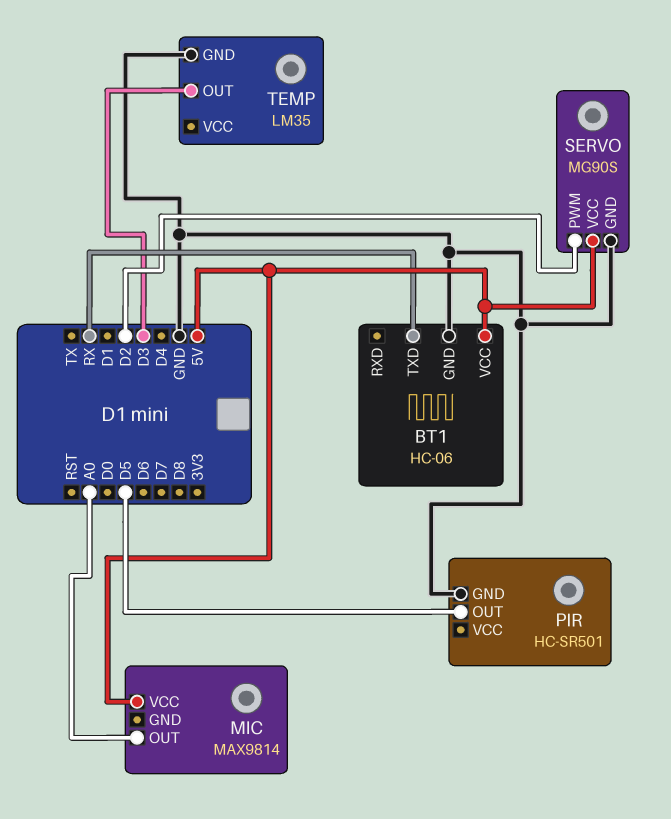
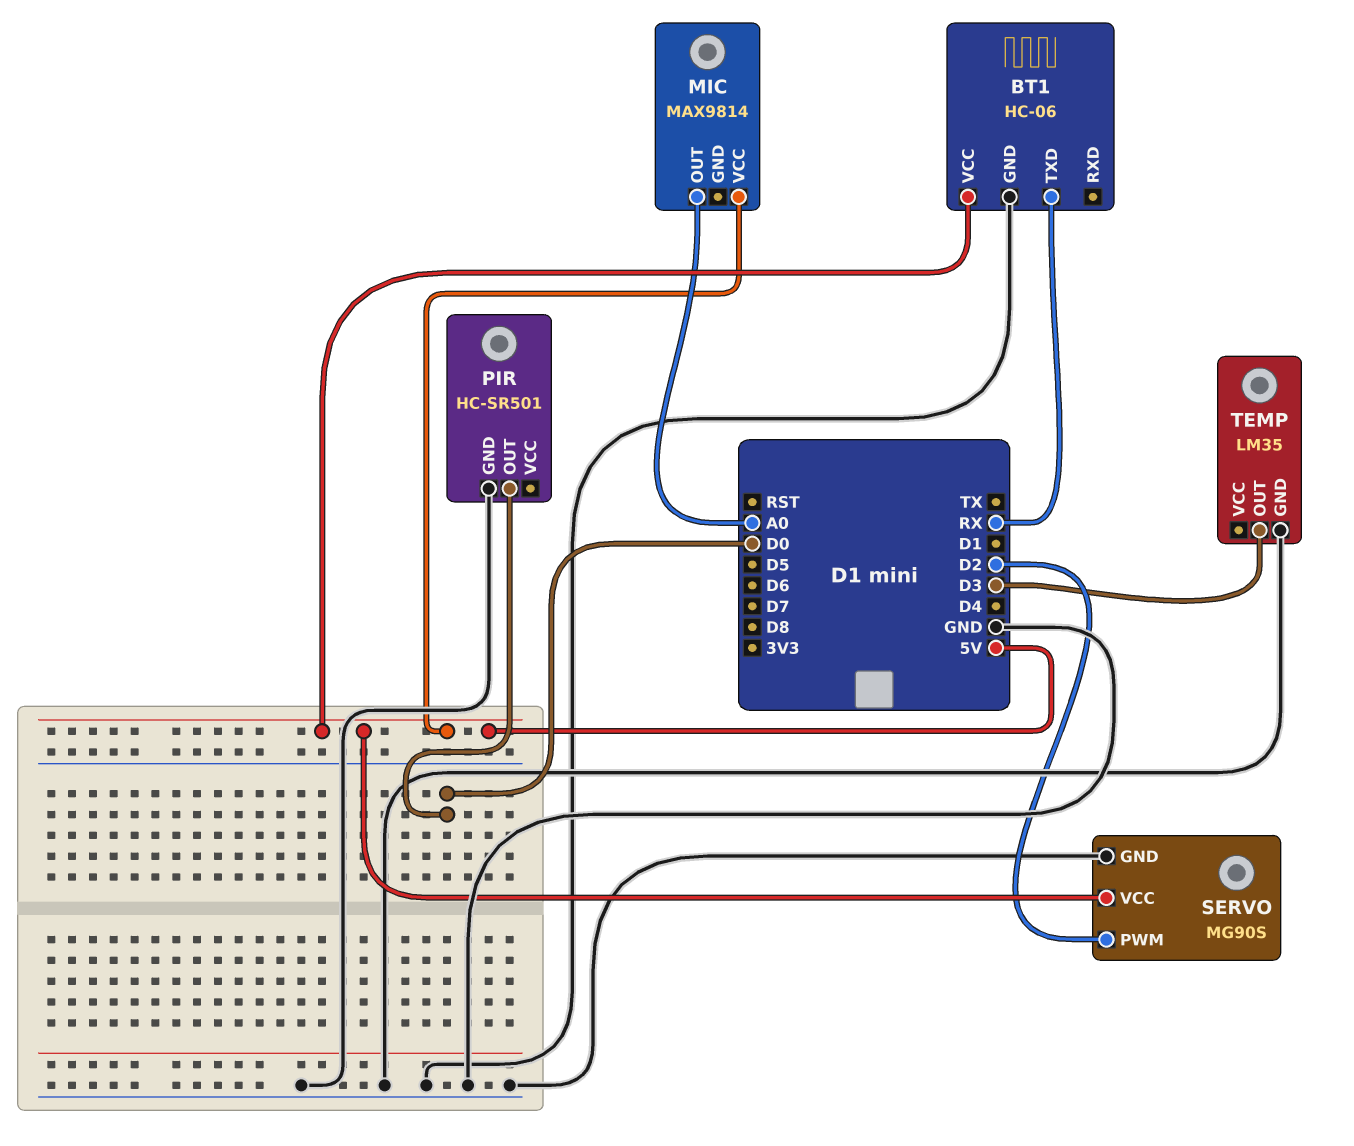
PIR pin OUT: D5 -> D0

